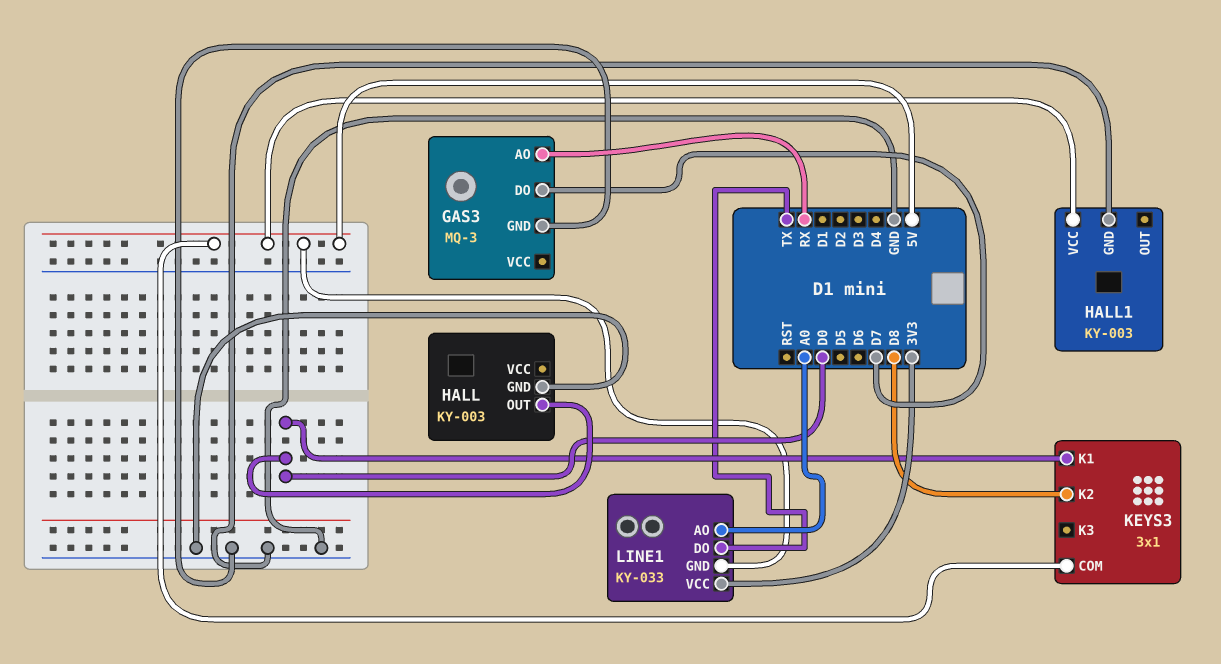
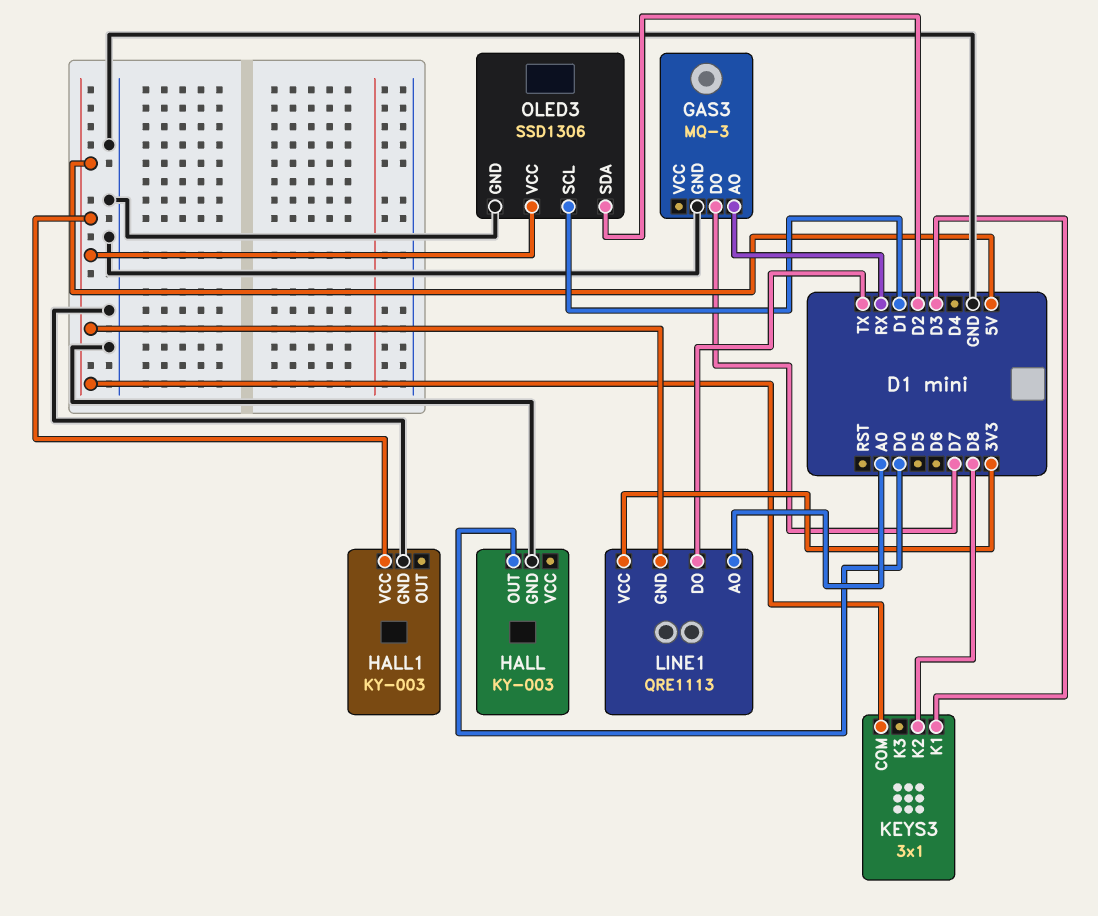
KEYS3 pin K1: D0 -> D3
LINE1: KY-033 -> QRE1113
OLED3: none -> SSD1306
OLED3 pin GND: none -> GND
OLED3 pin SCL: none -> D1
OLED3 pin SDA: none -> D2
OLED3 pin VCC: none -> 5V

